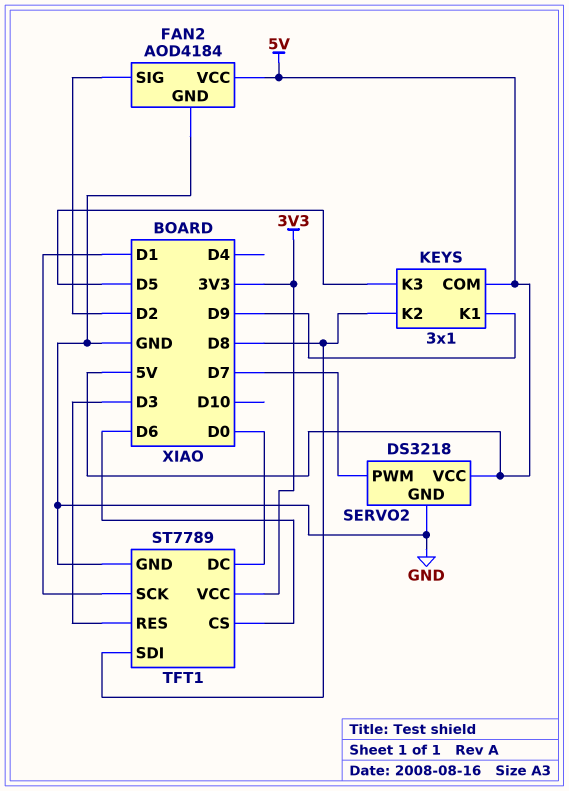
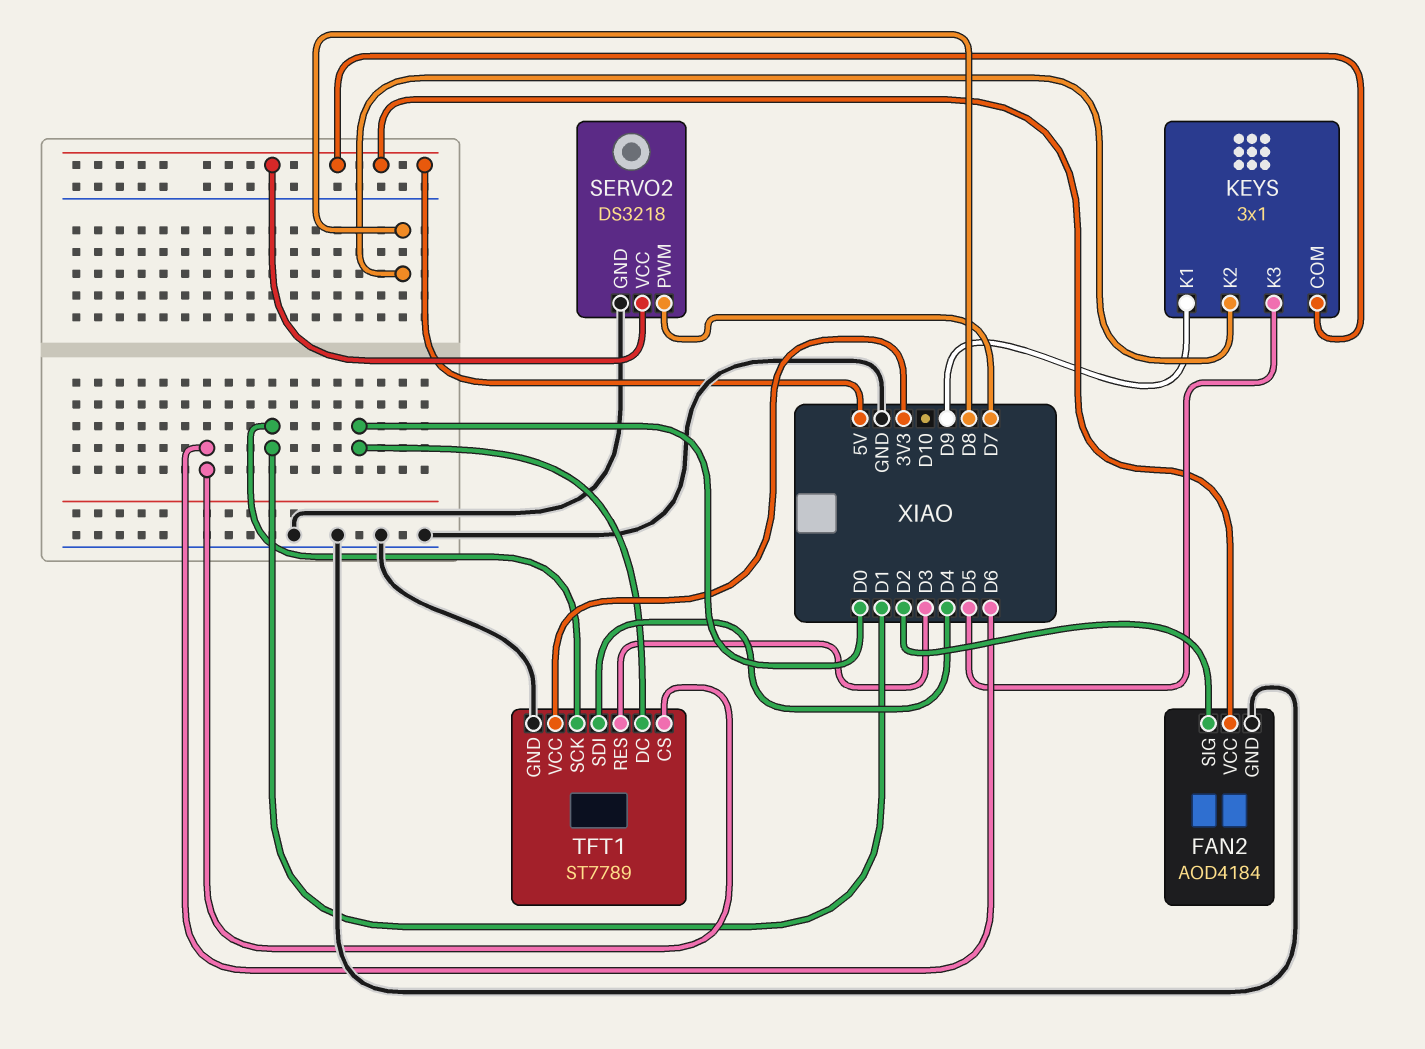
TFT1 pin SDI: D8 -> D4

